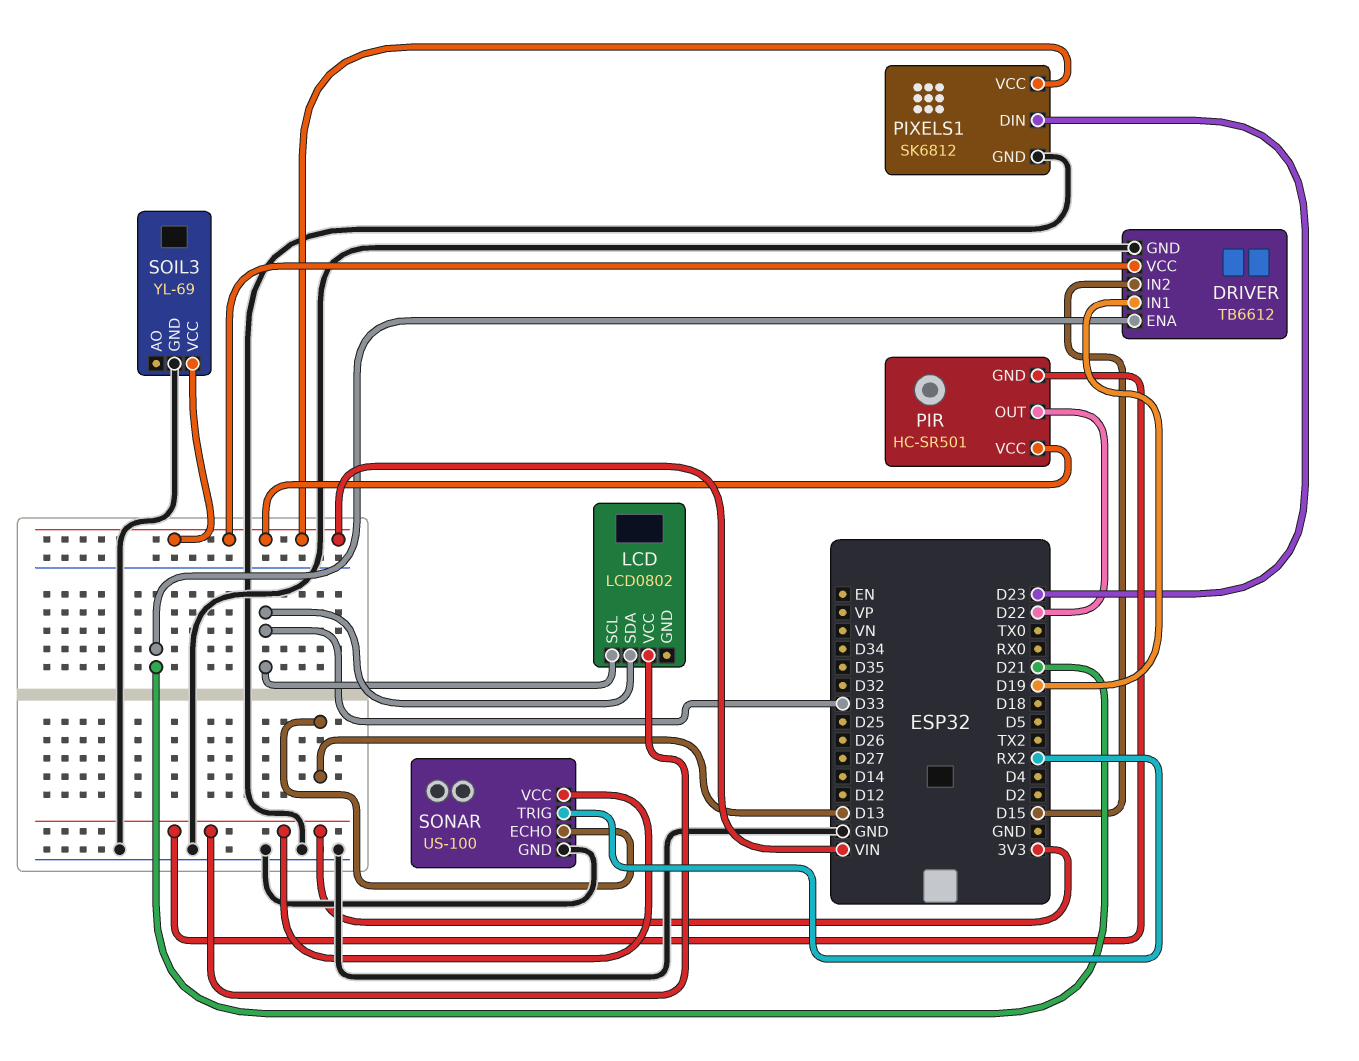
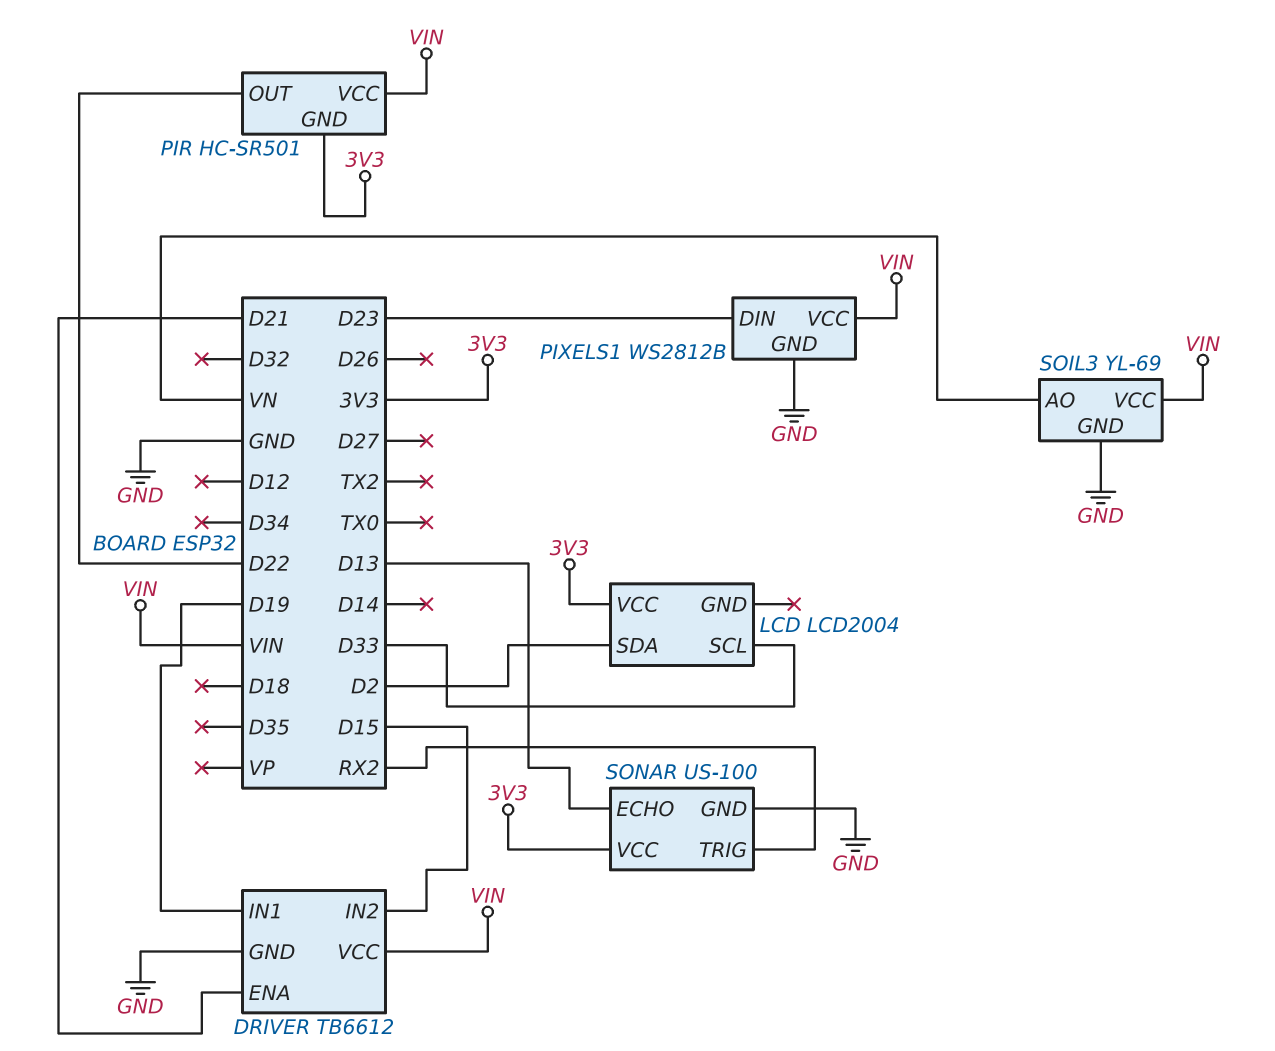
LCD: LCD0802 -> LCD2004
LCD pin SDA: D33 -> D2
PIXELS1: SK6812 -> WS2812B
SOIL3 pin AO: none -> VN

